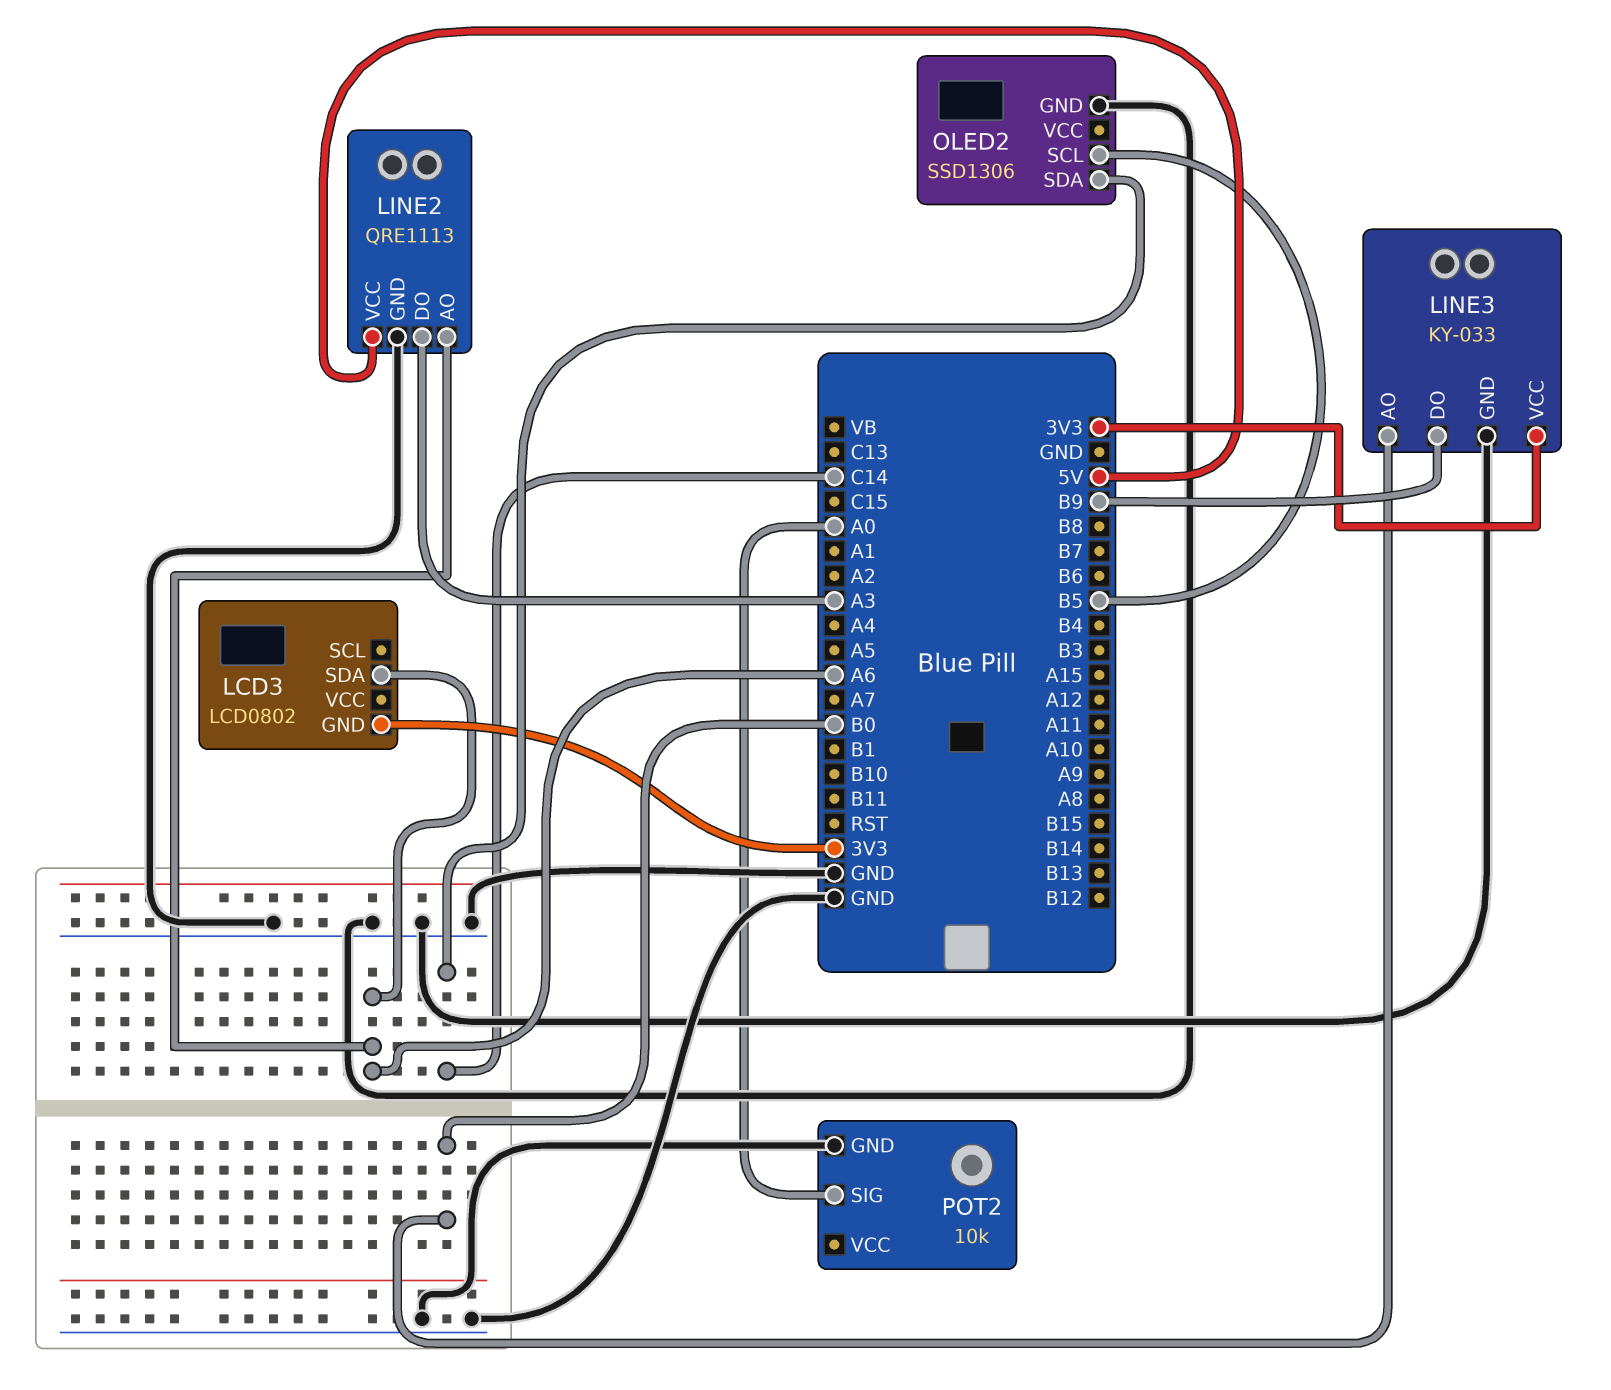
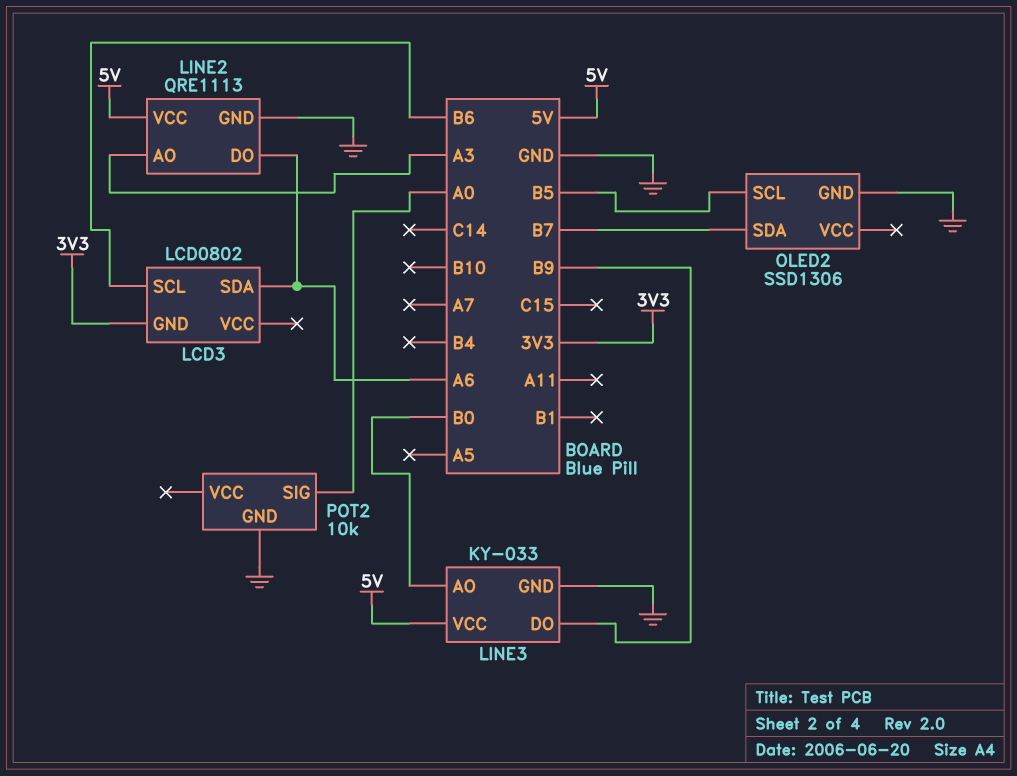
LCD3 pin SCL: none -> B6
LINE2 pin AO: A6 -> A3
LINE2 pin DO: A3 -> A6
LINE3 pin VCC: 3V3 -> 5V
OLED2 pin SDA: C14 -> B7

